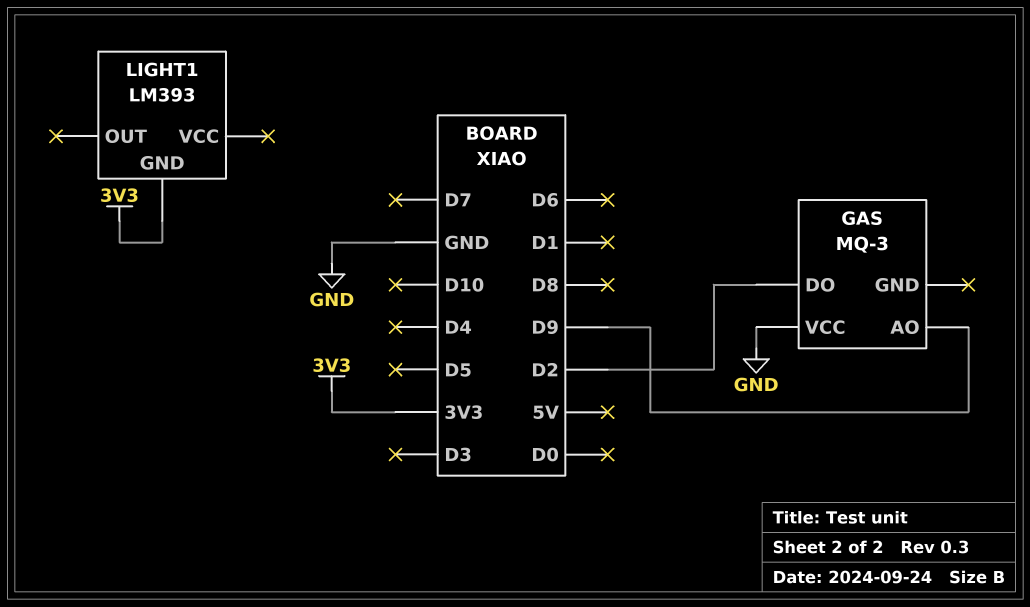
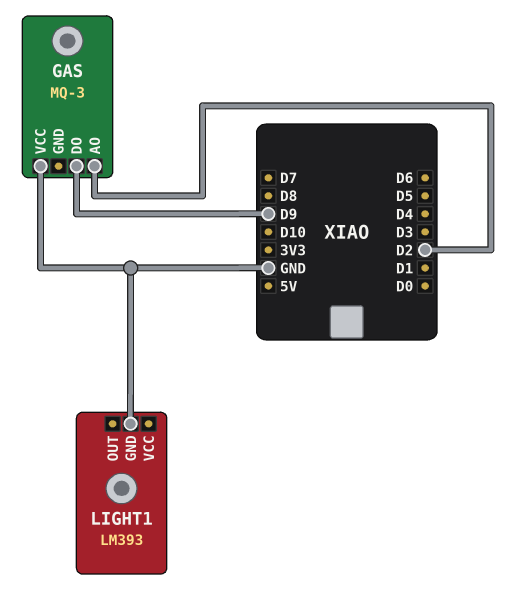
GAS pin AO: D9 -> D2
GAS pin DO: D2 -> D9
LIGHT1 pin GND: 3V3 -> GND

